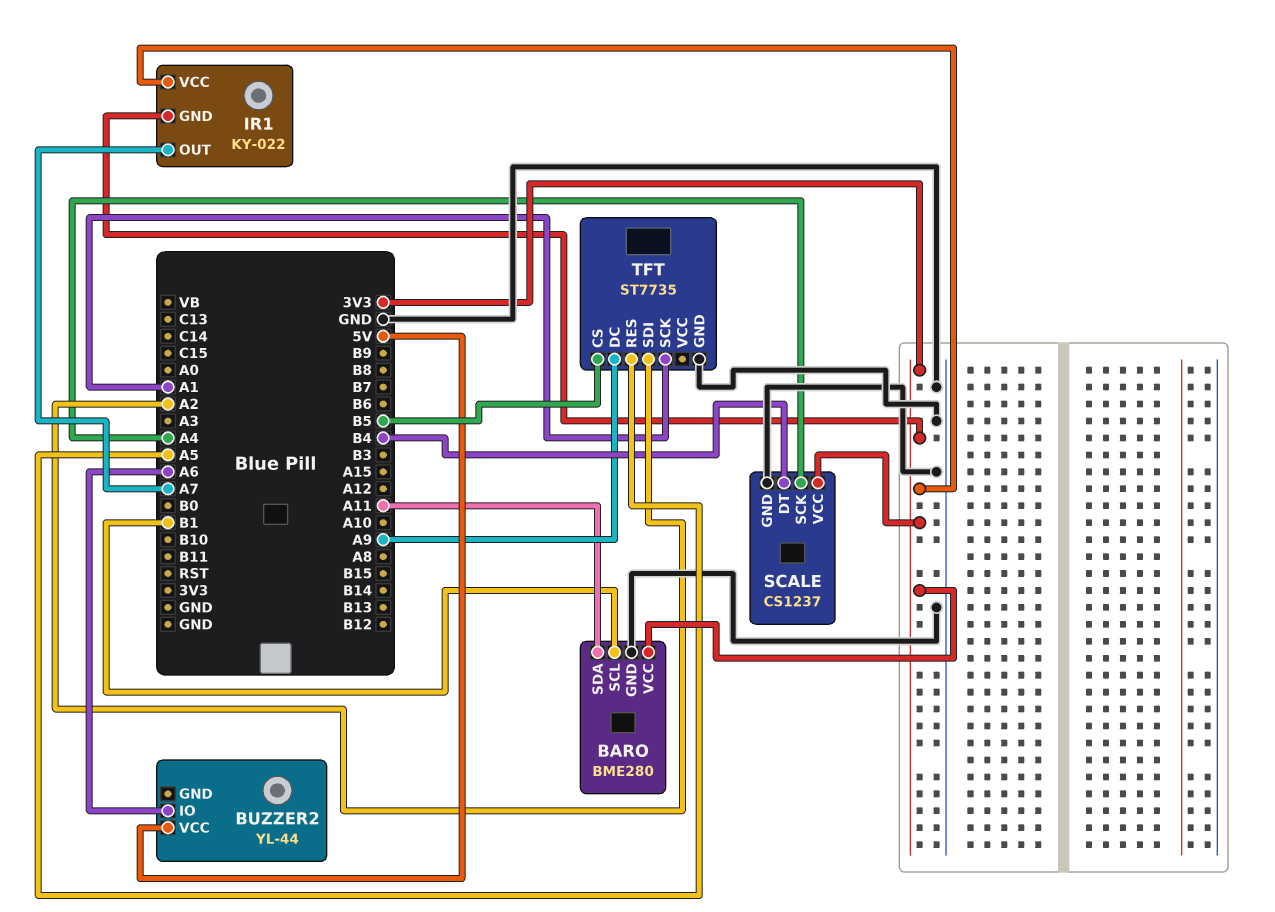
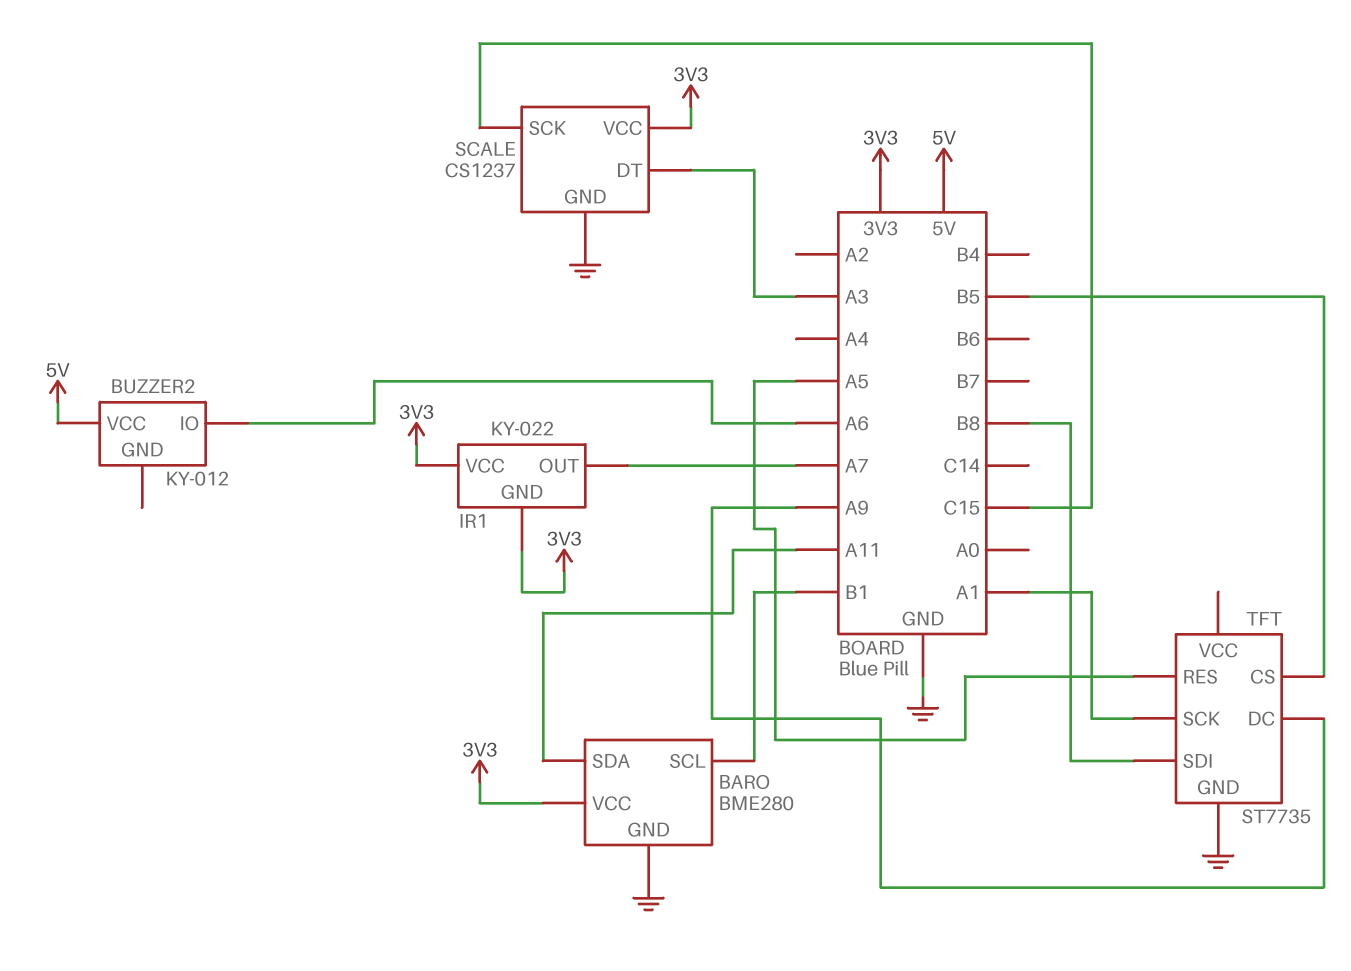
BUZZER2: YL-44 -> KY-012
SCALE pin DT: B4 -> A3
SCALE pin SCK: A4 -> C15
TFT pin SDI: A2 -> B8

